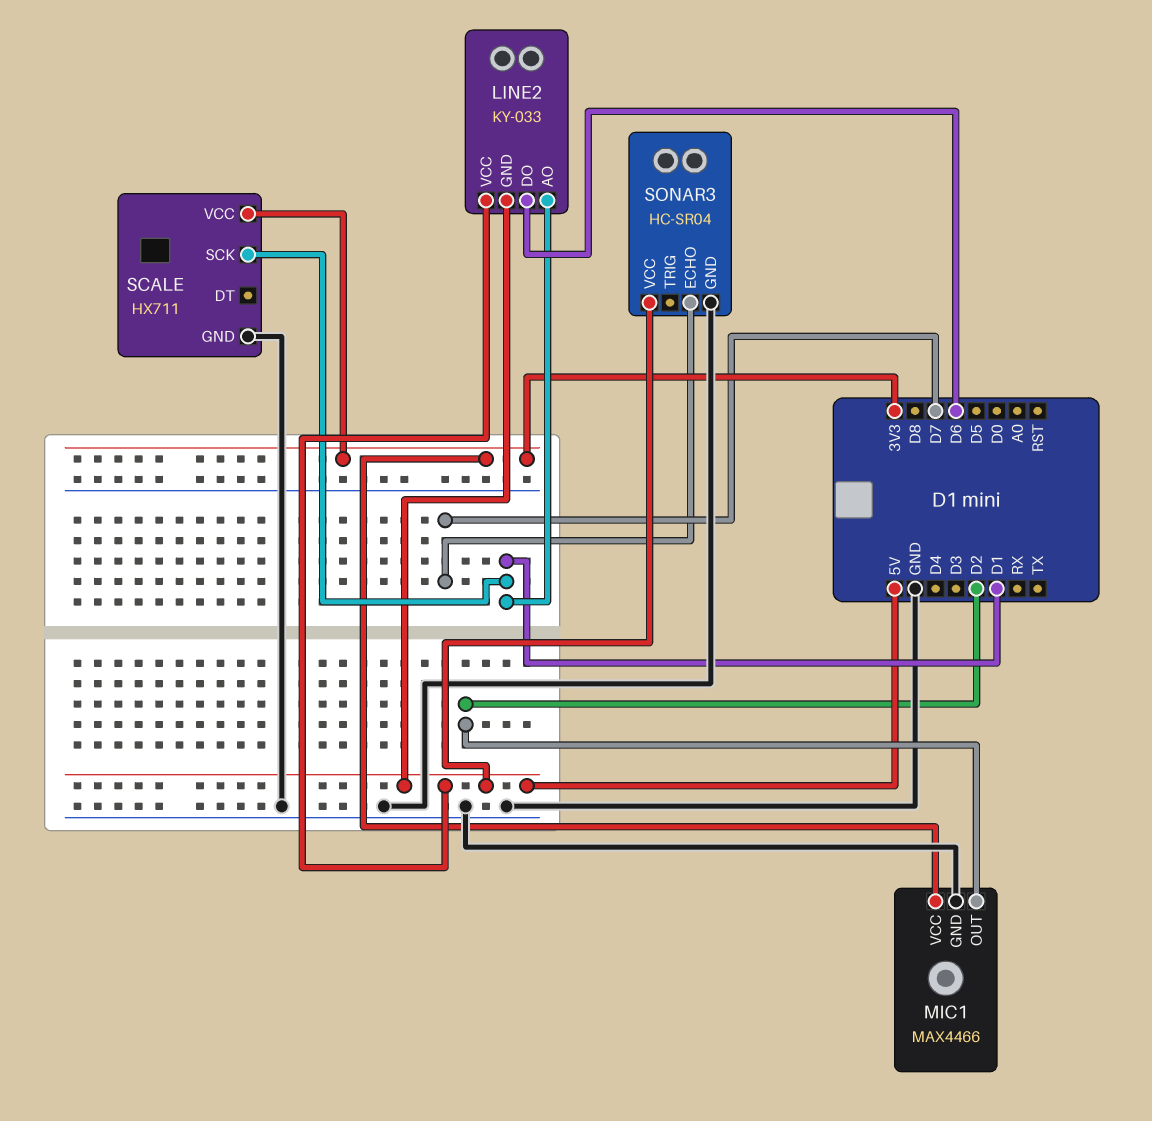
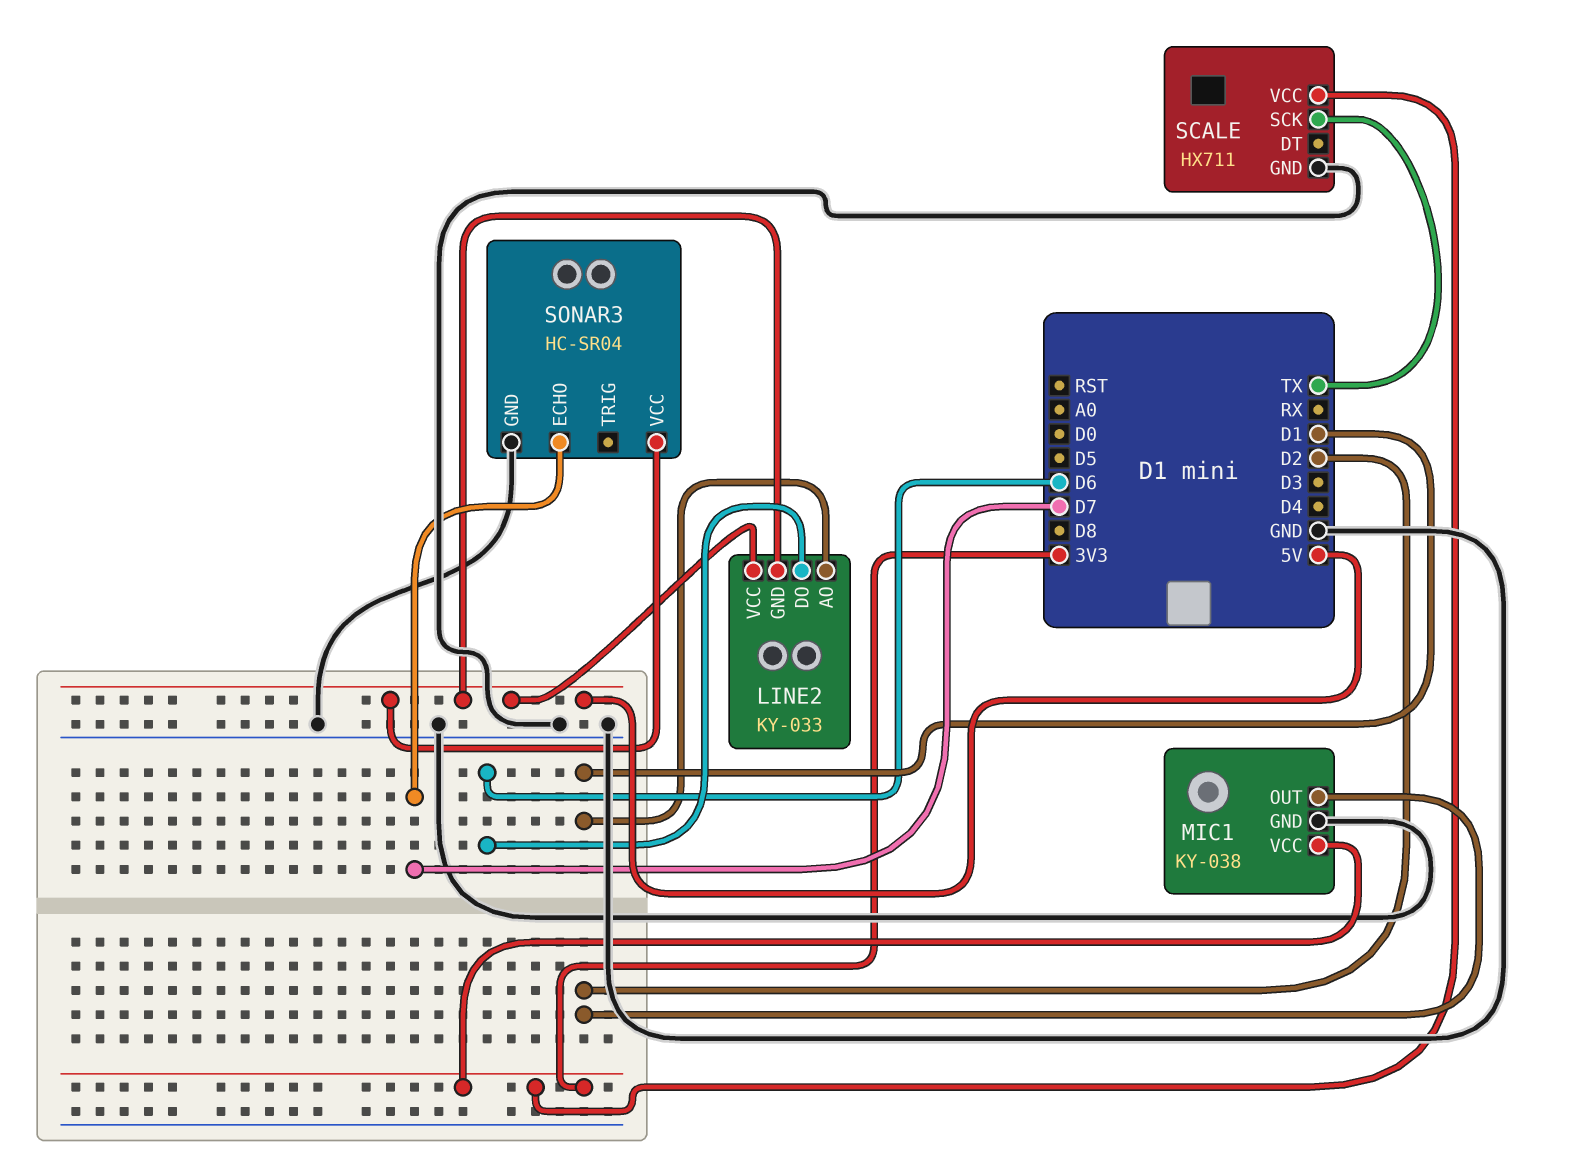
MIC1: MAX4466 -> KY-038
SCALE pin SCK: D1 -> TX

